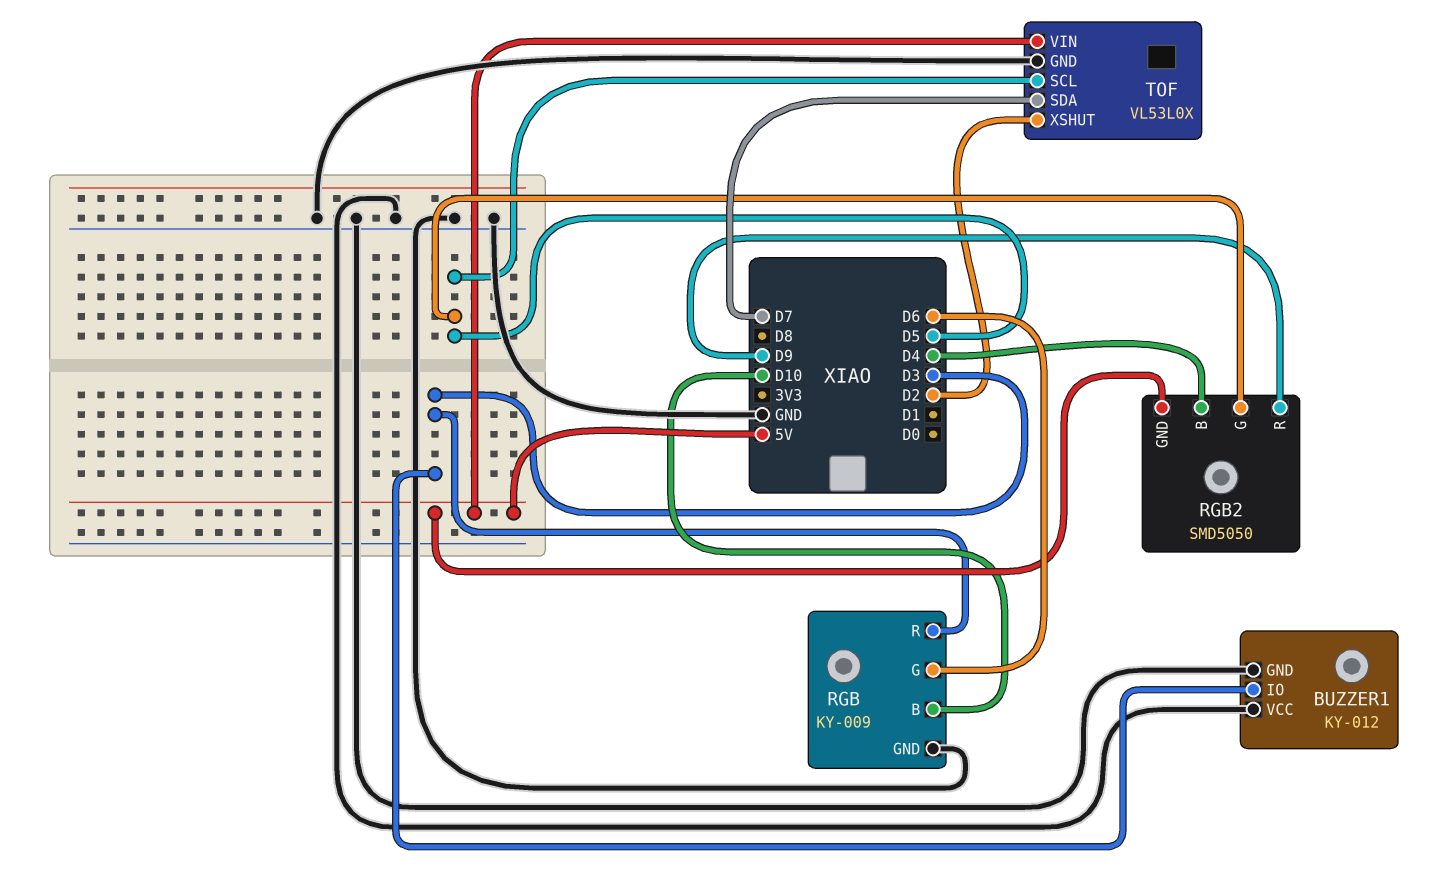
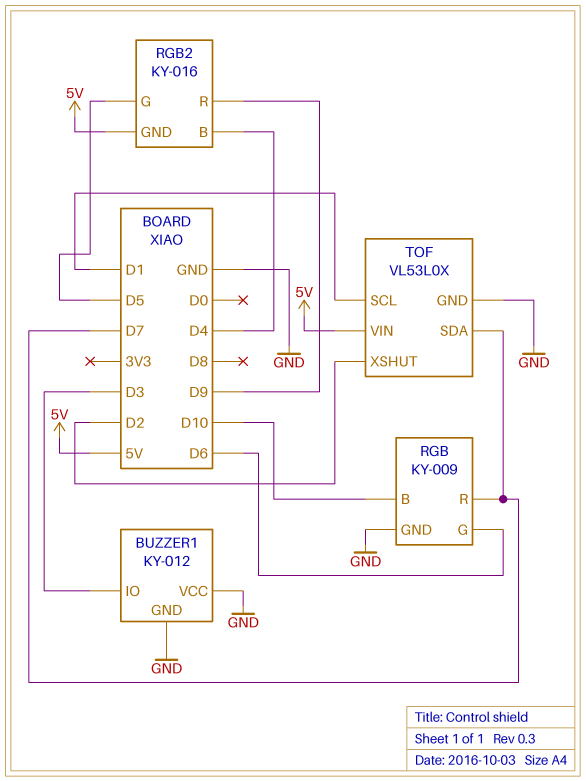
RGB pin R: D3 -> D7
RGB2: SMD5050 -> KY-016
TOF pin SCL: D5 -> D1

